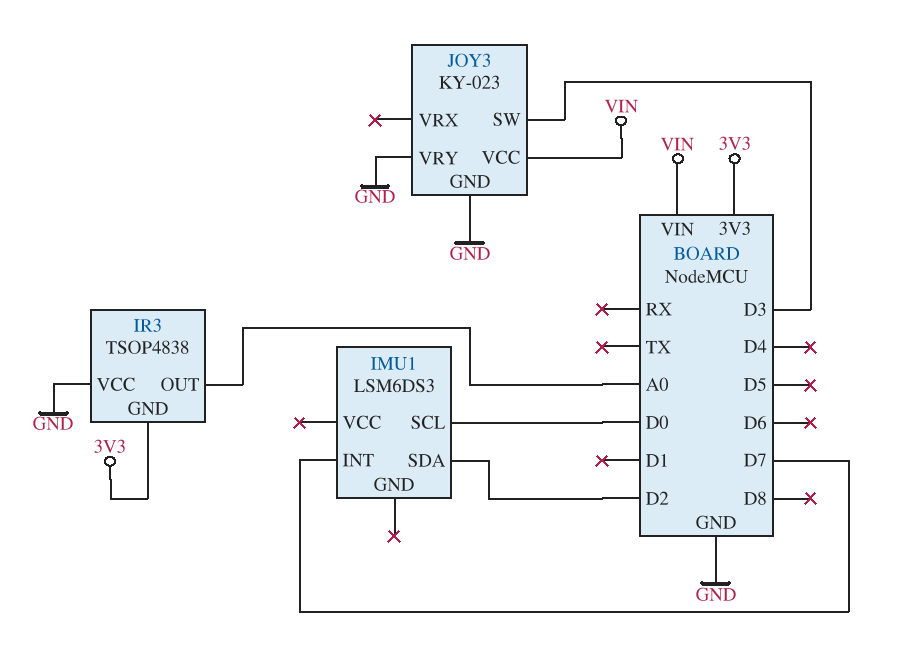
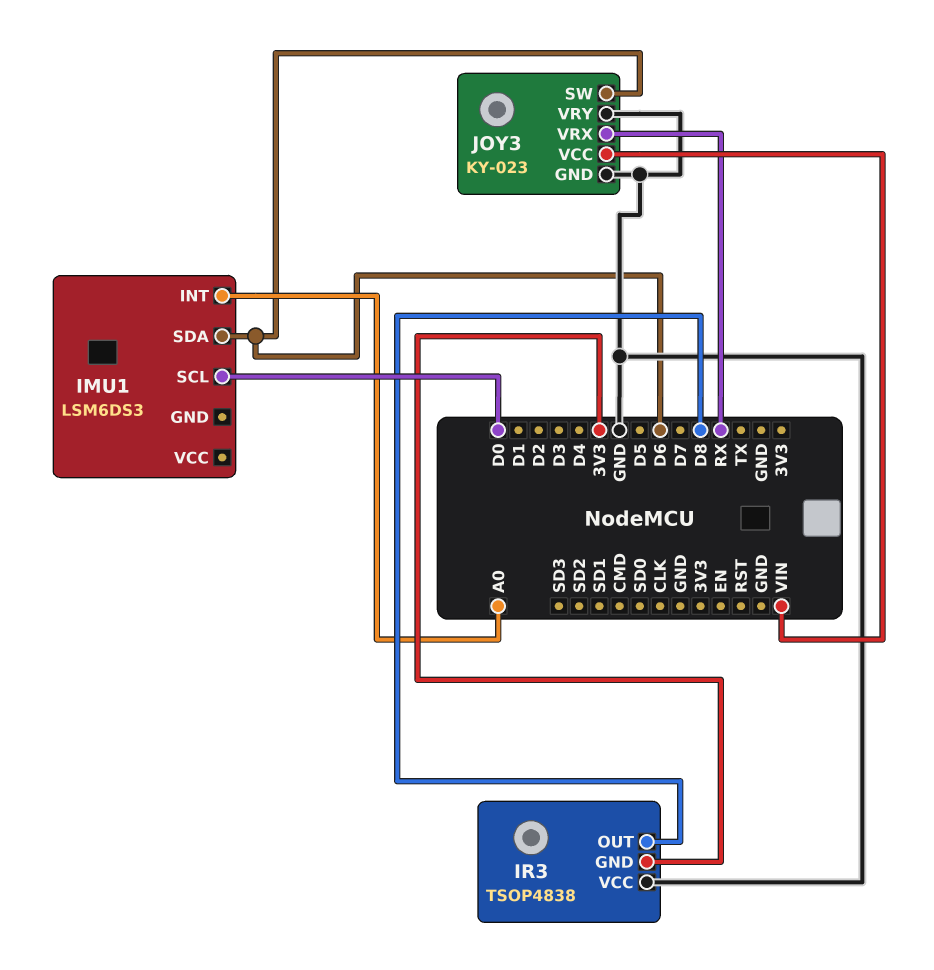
IMU1 pin INT: D7 -> A0
IMU1 pin SDA: D2 -> D6
IR3 pin OUT: A0 -> D8
JOY3 pin SW: D3 -> D6
JOY3 pin VRX: none -> RX

